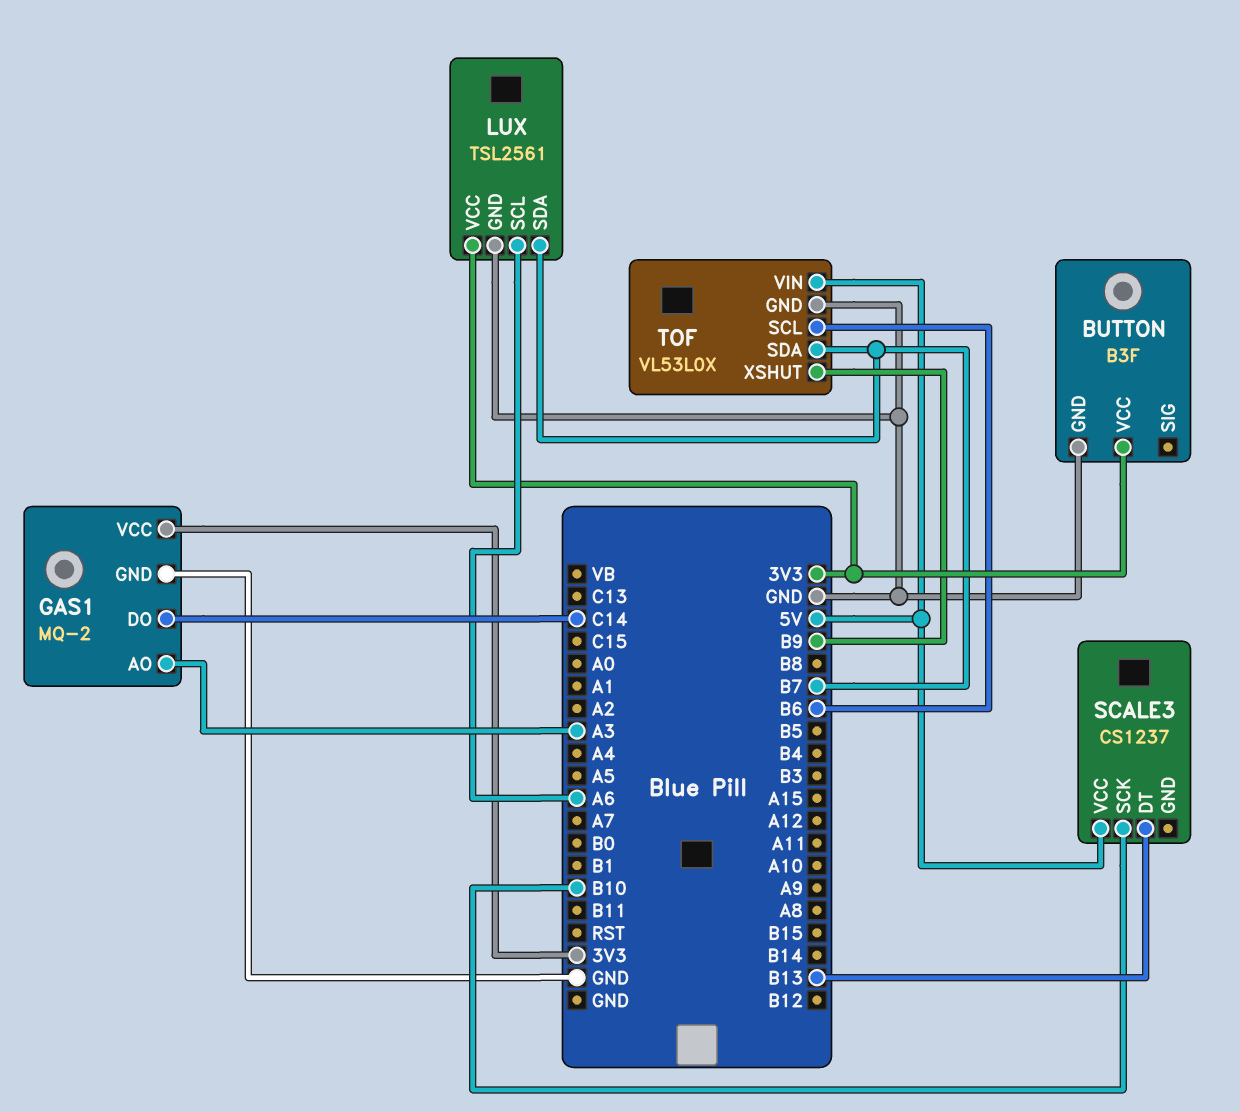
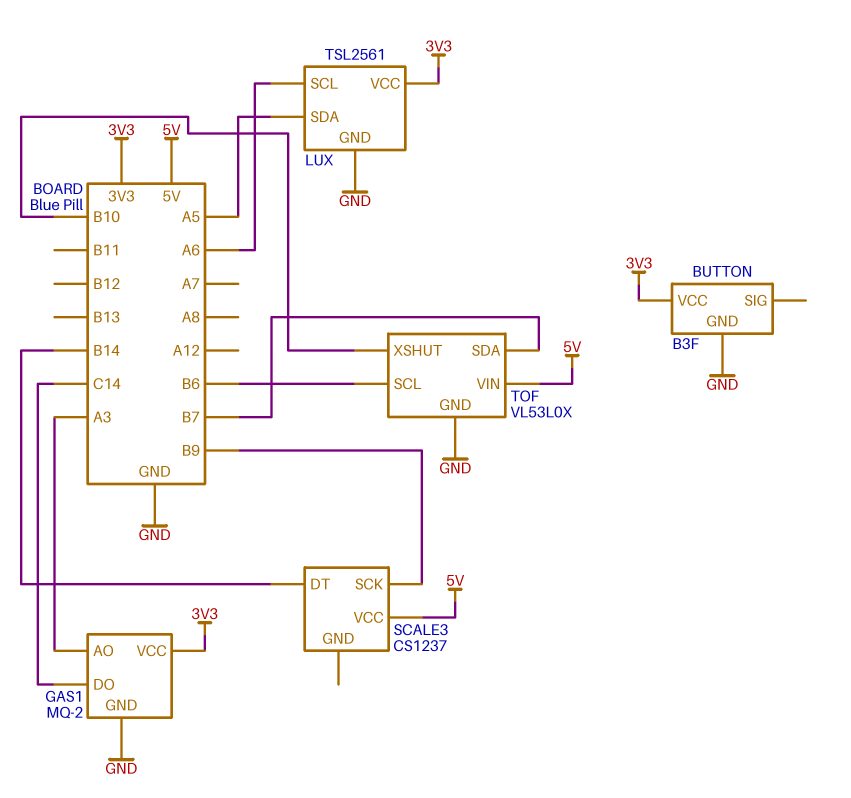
LUX pin SDA: B7 -> A5
SCALE3 pin DT: B13 -> B14
SCALE3 pin SCK: B10 -> B9
TOF pin XSHUT: B9 -> B10

